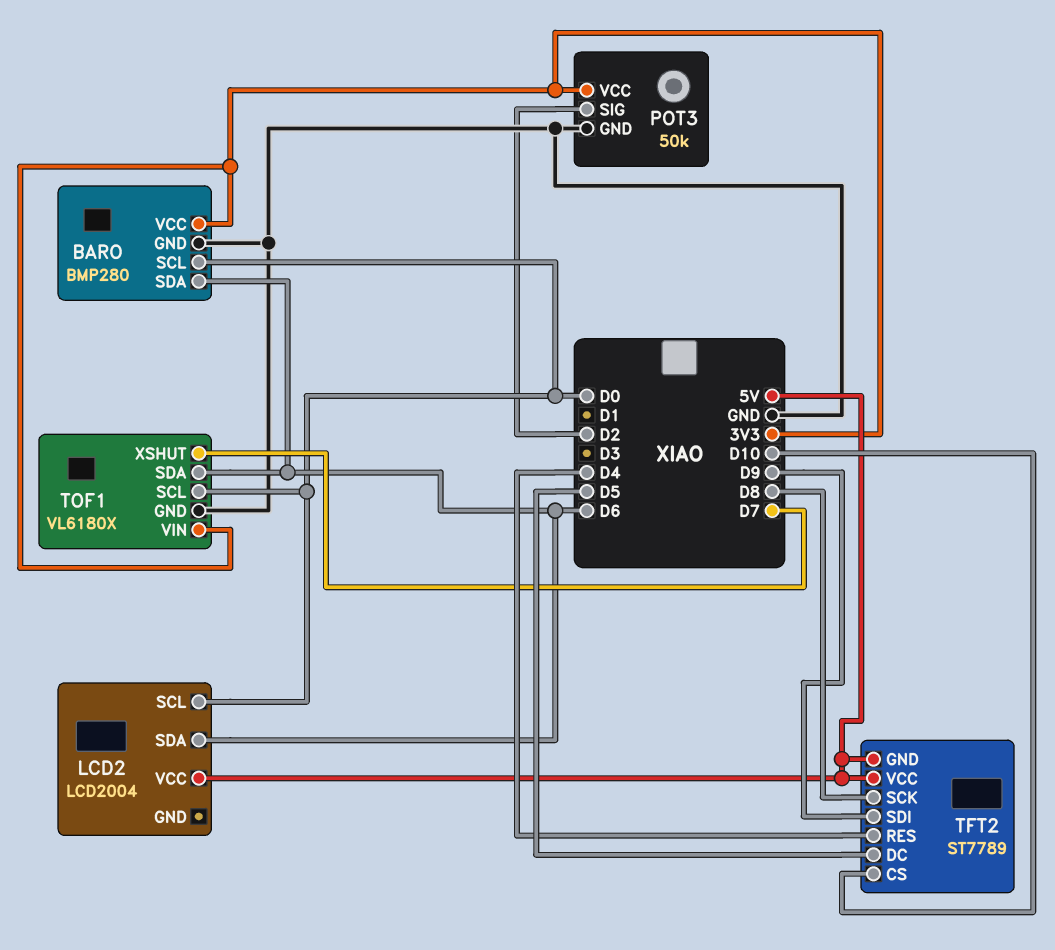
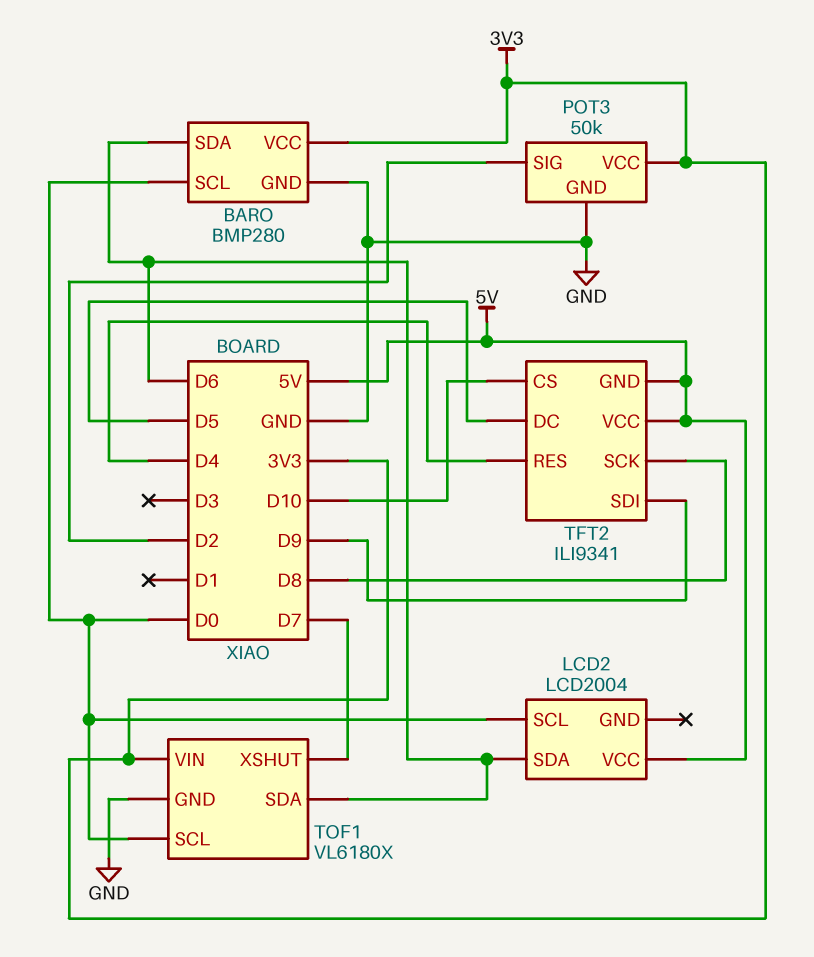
TFT2: ST7789 -> ILI9341

